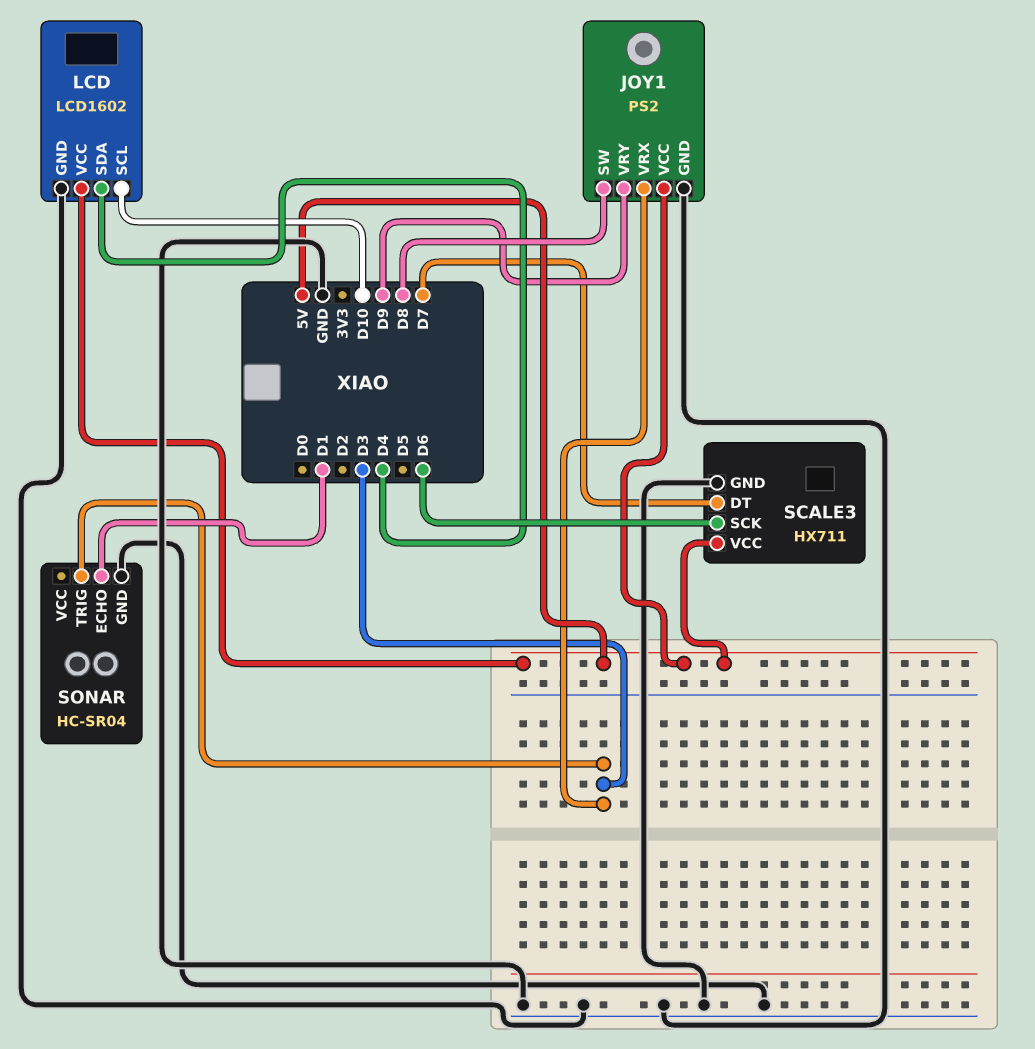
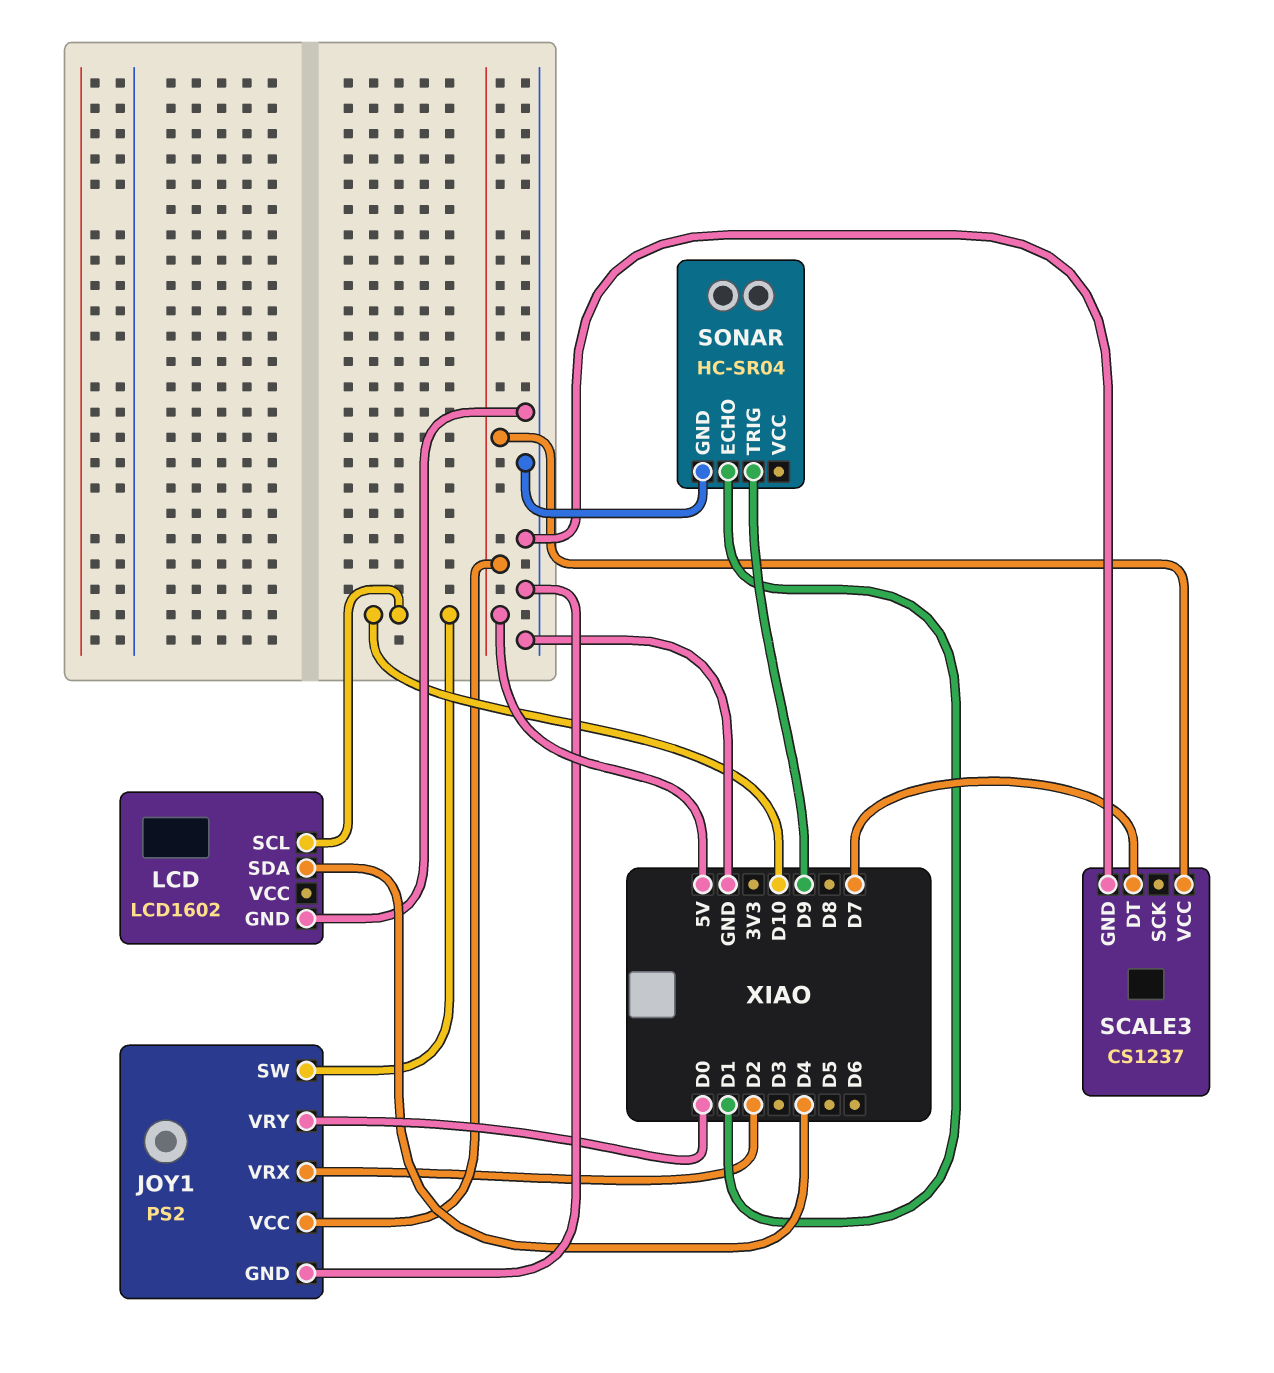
JOY1 pin SW: D8 -> D10
JOY1 pin VRX: D3 -> D2
JOY1 pin VRY: D9 -> D0
LCD pin VCC: 5V -> none
SCALE3: HX711 -> CS1237
SCALE3 pin SCK: D6 -> none
SONAR pin TRIG: D3 -> D9

